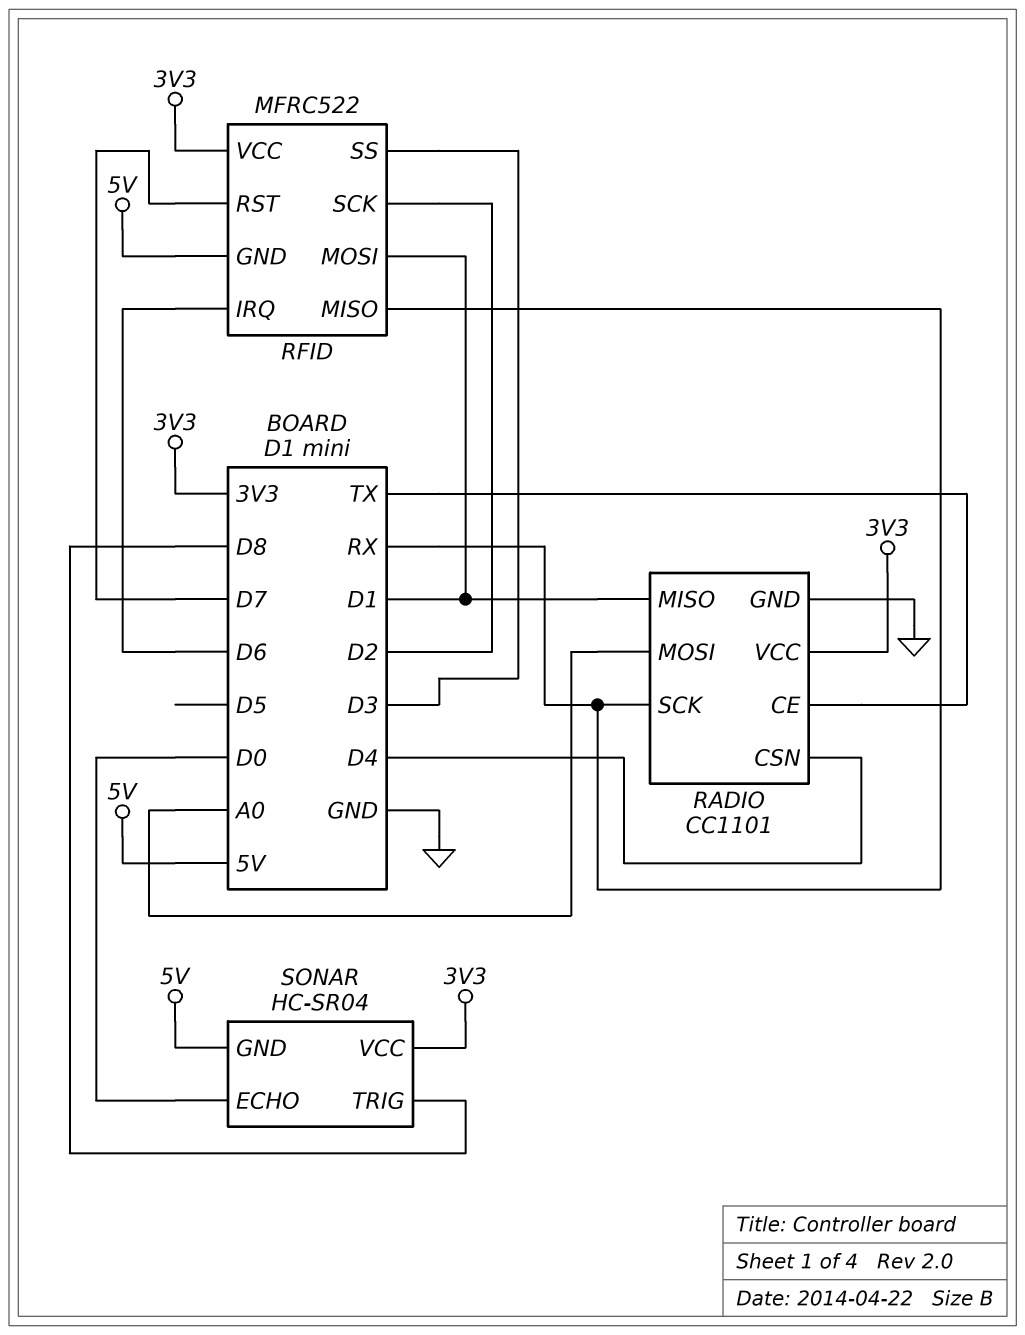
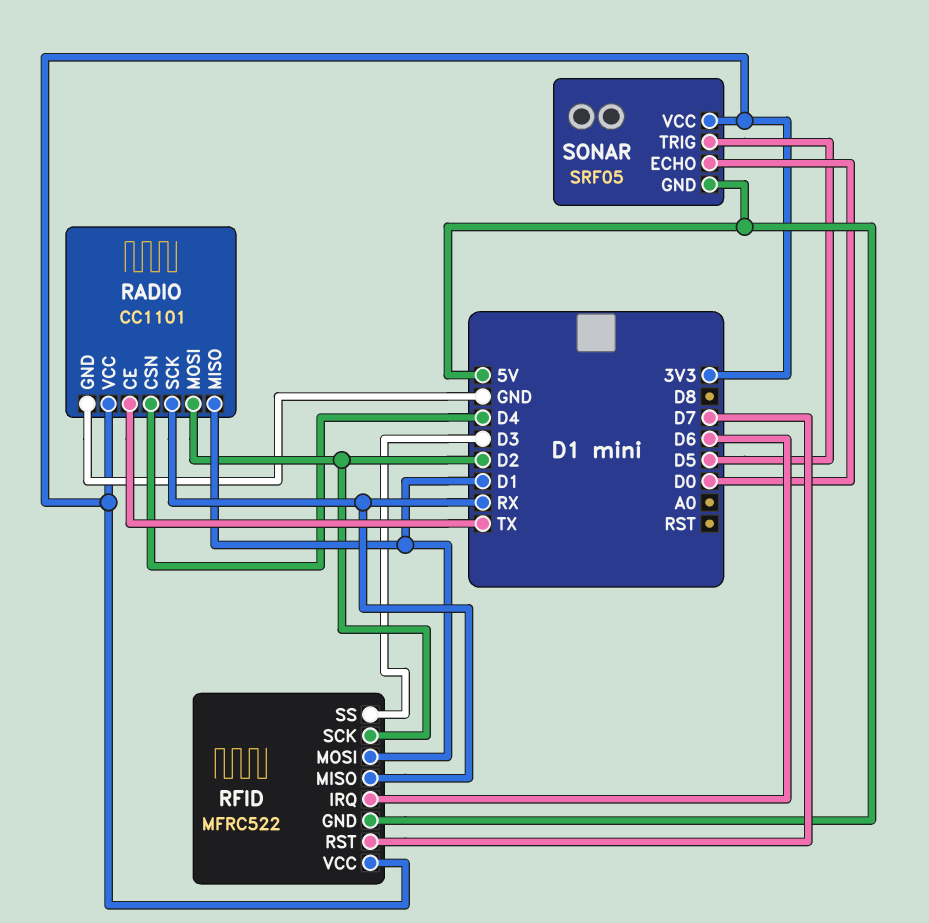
RADIO pin MOSI: A0 -> D2
SONAR: HC-SR04 -> SRF05
SONAR pin TRIG: D8 -> D5

